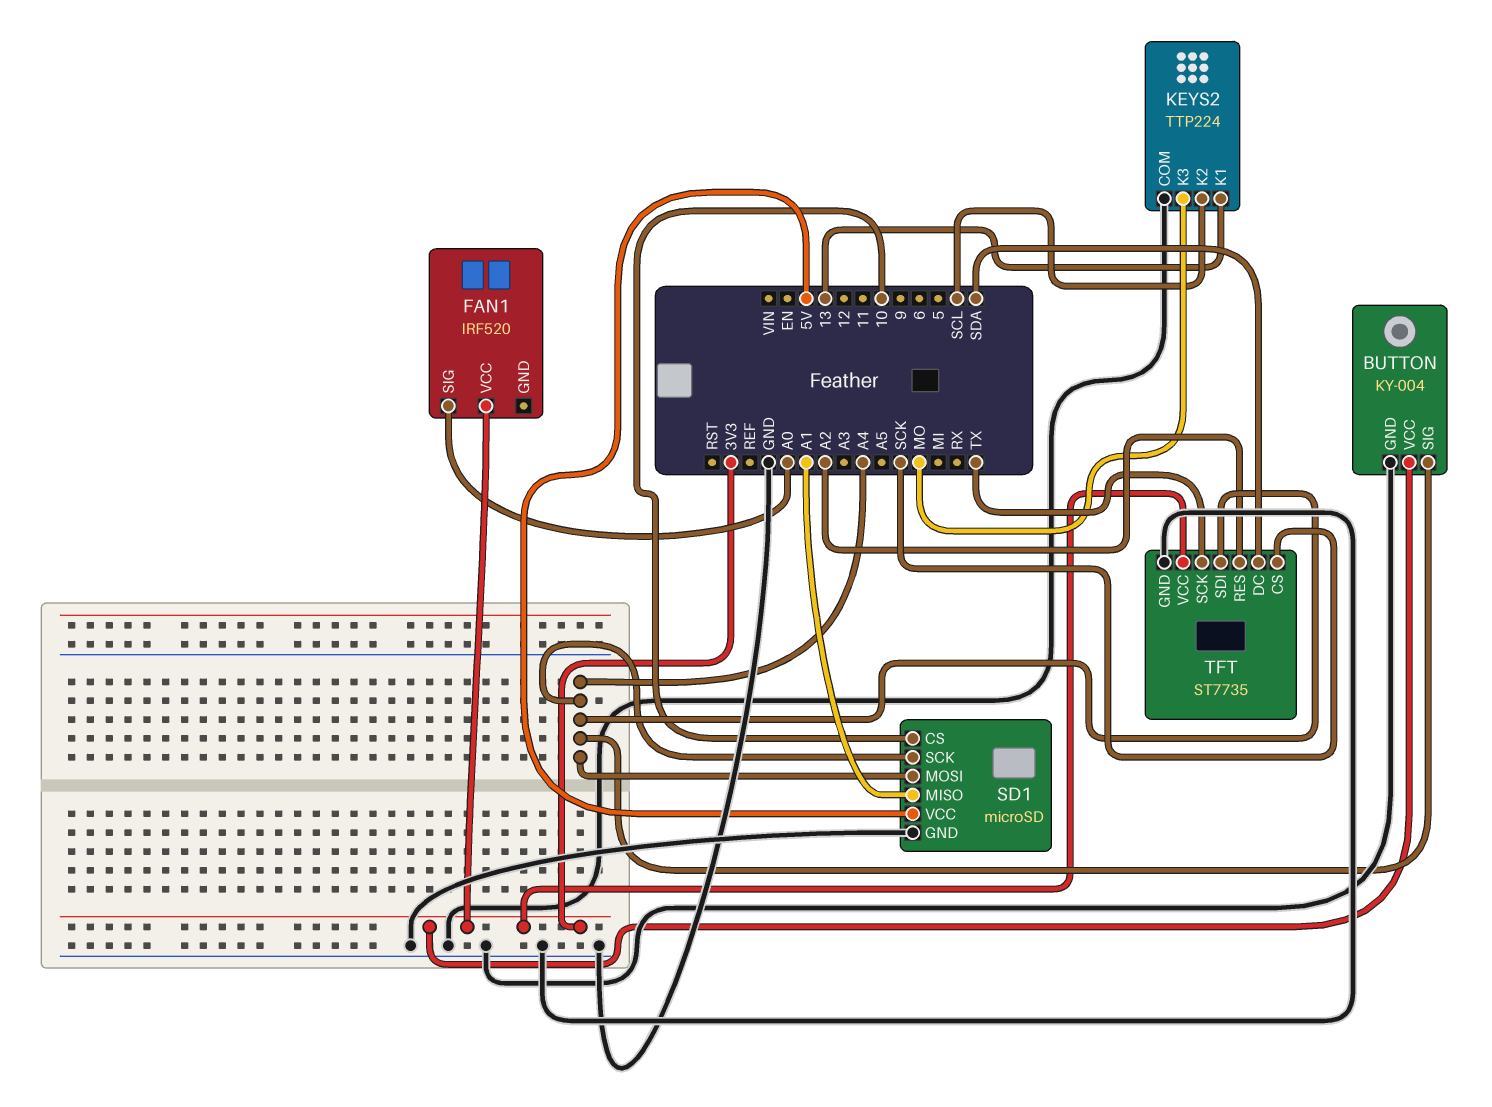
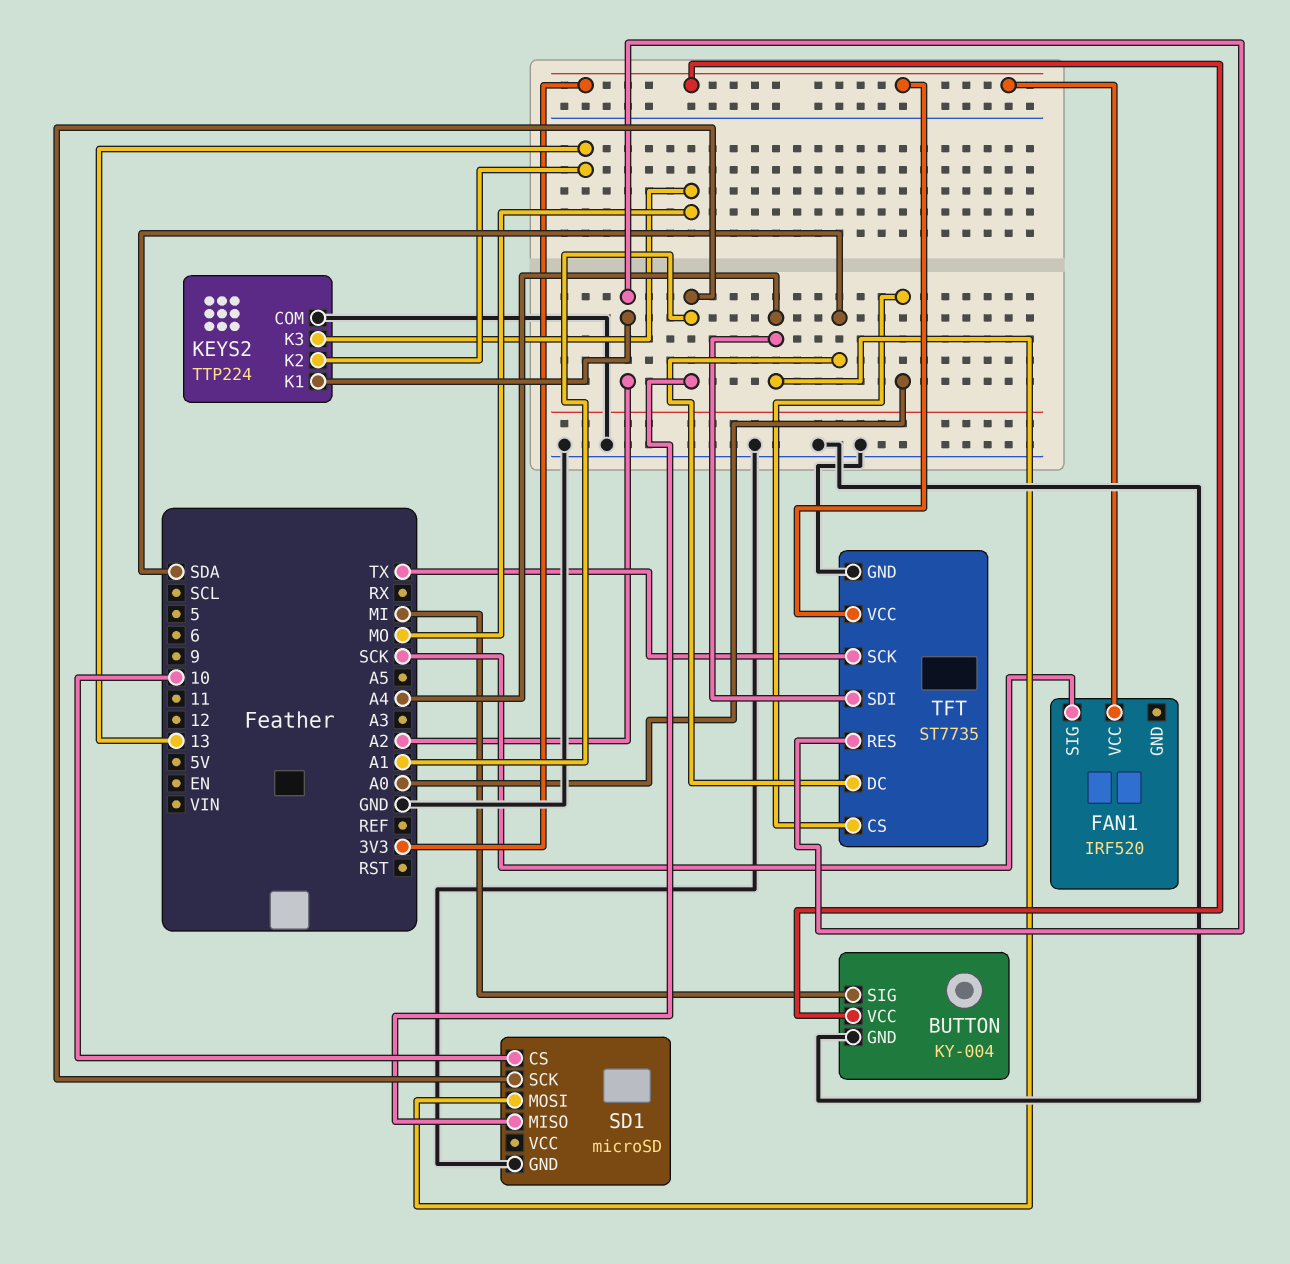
BUTTON pin SIG: A4 -> MI
FAN1 pin SIG: A0 -> SCK
KEYS2 pin K1: 13 -> A2
KEYS2 pin K2: SCL -> 13
SD1 pin SCK: A4 -> A1
SD1 pin VCC: 5V -> none
TFT pin CS: SCK -> A0

